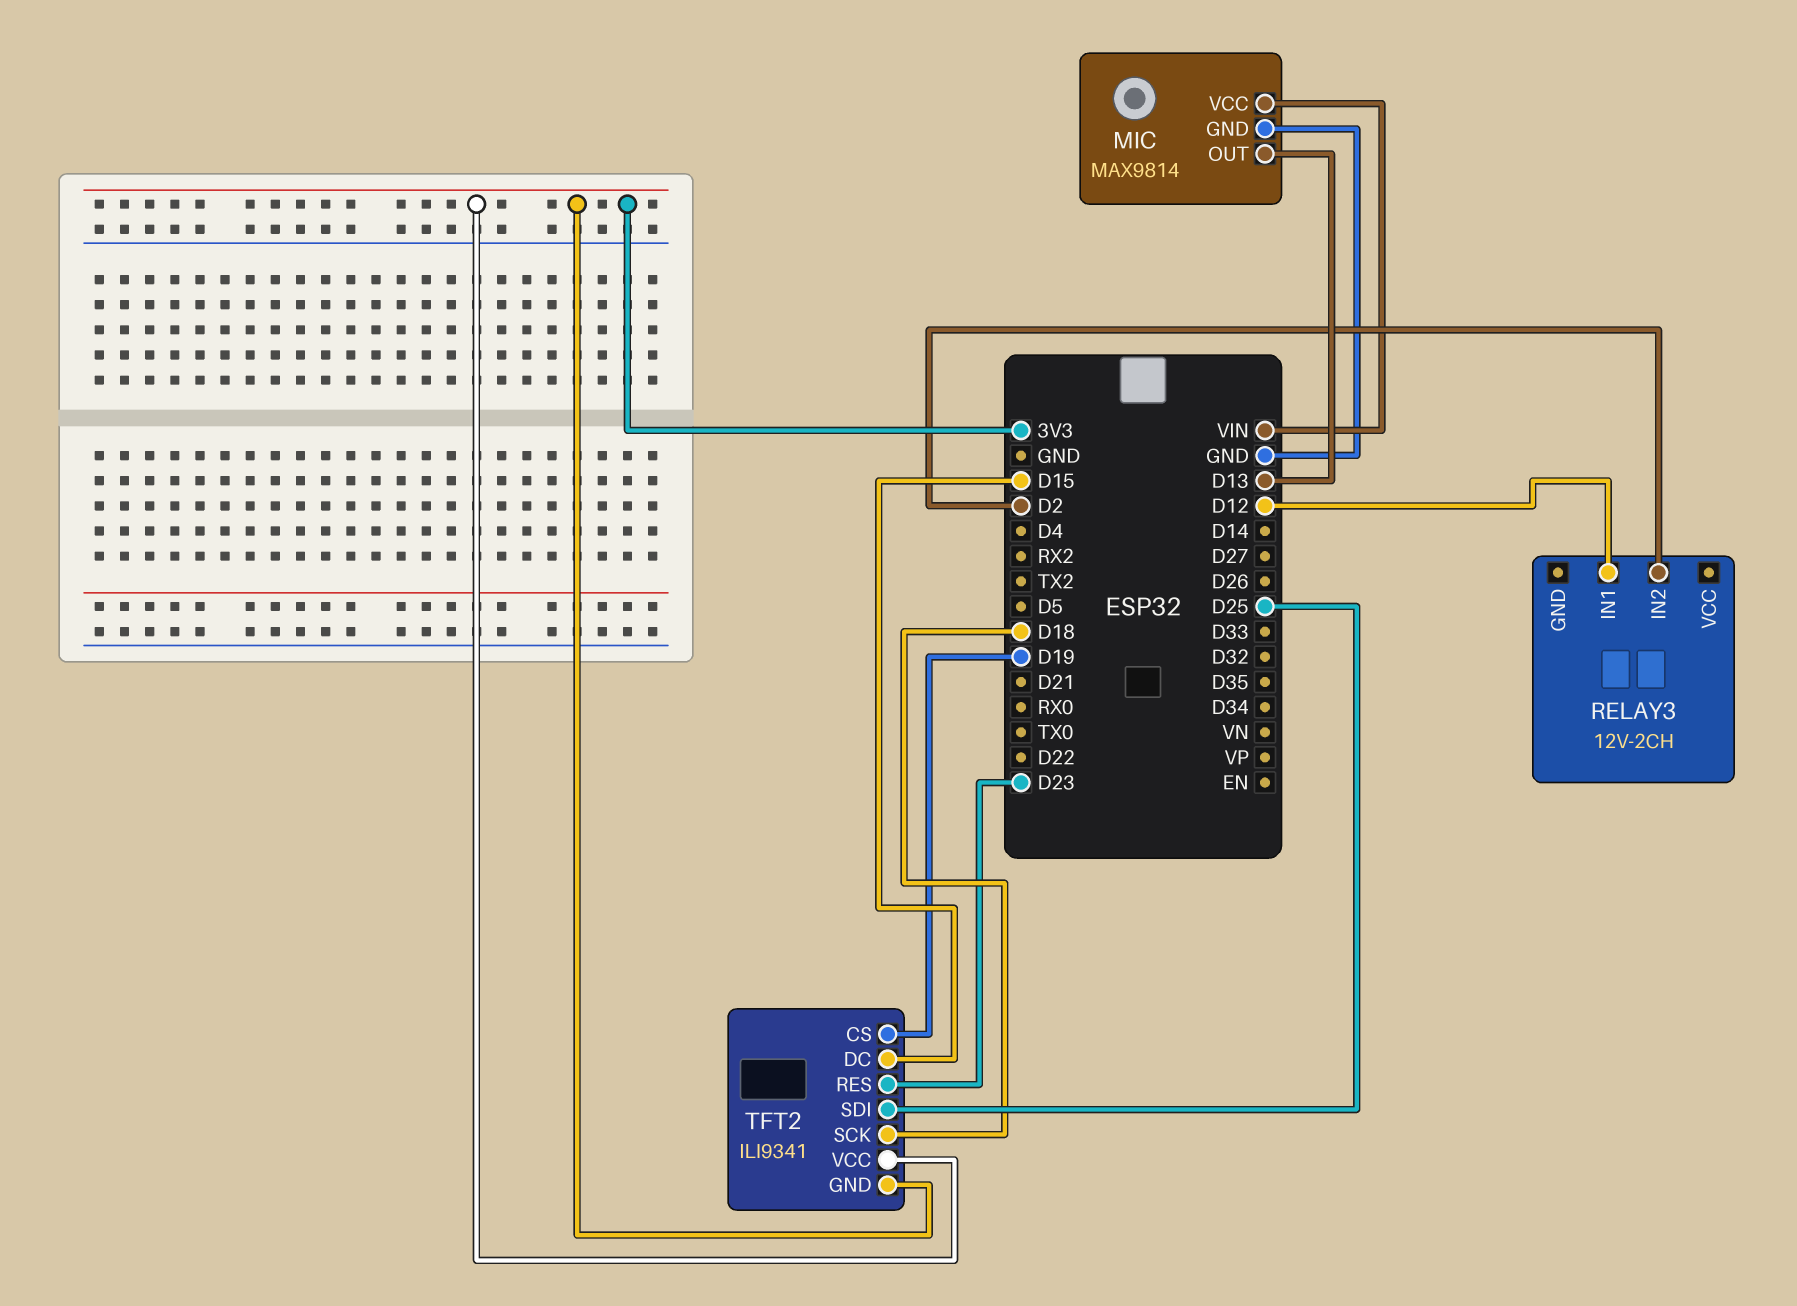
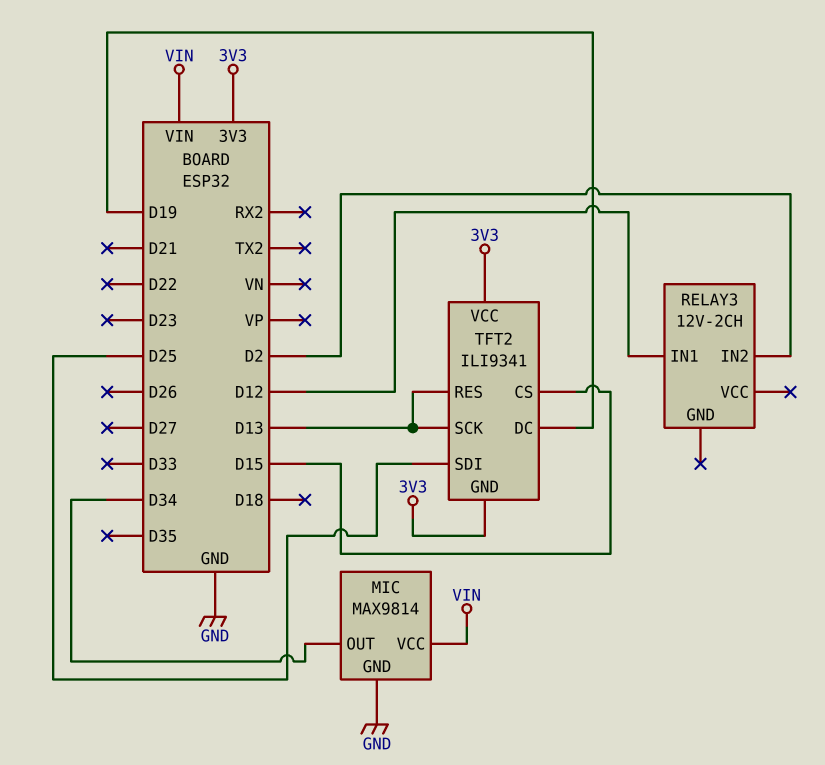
MIC pin OUT: D13 -> D34
TFT2 pin CS: D19 -> D15
TFT2 pin DC: D15 -> D19
TFT2 pin RES: D23 -> D13
TFT2 pin SCK: D18 -> D13

